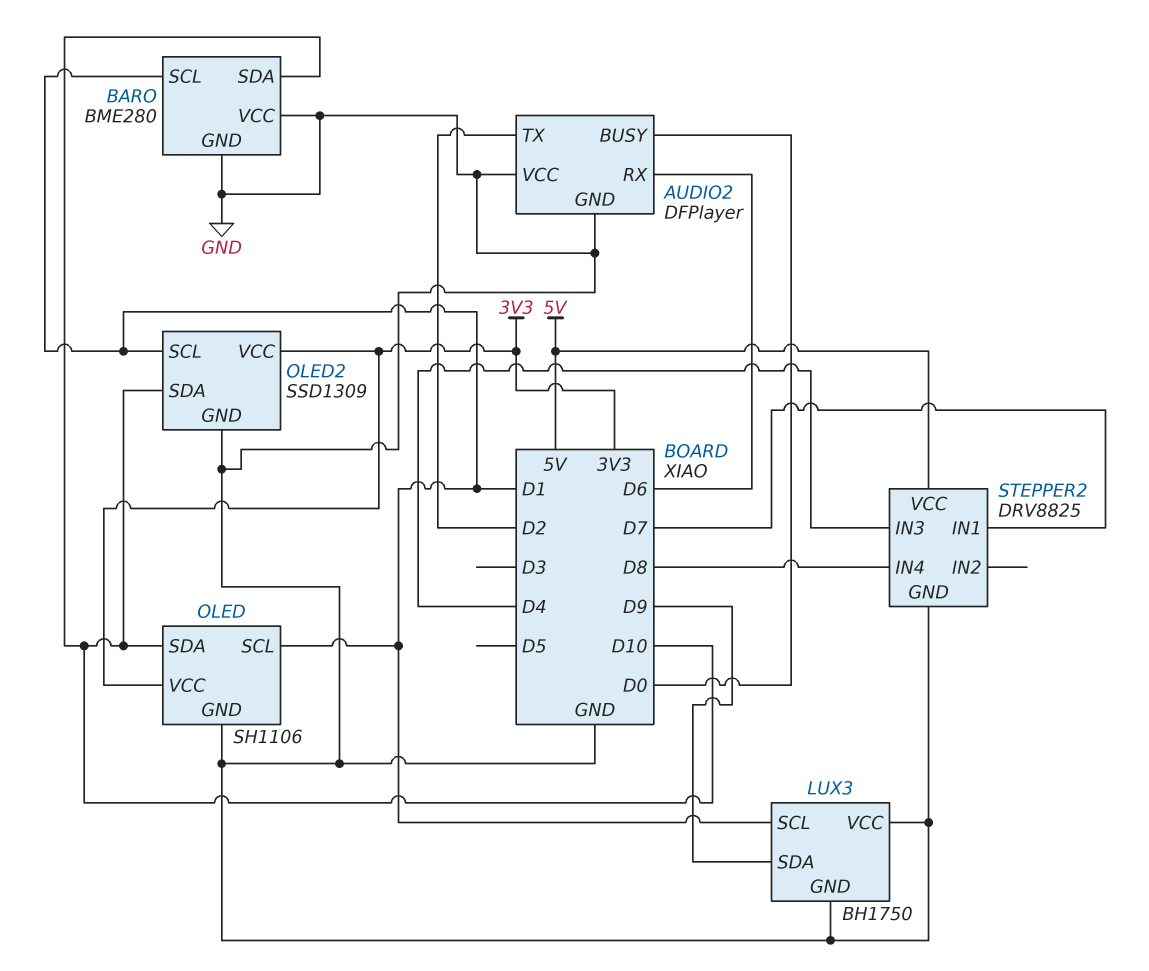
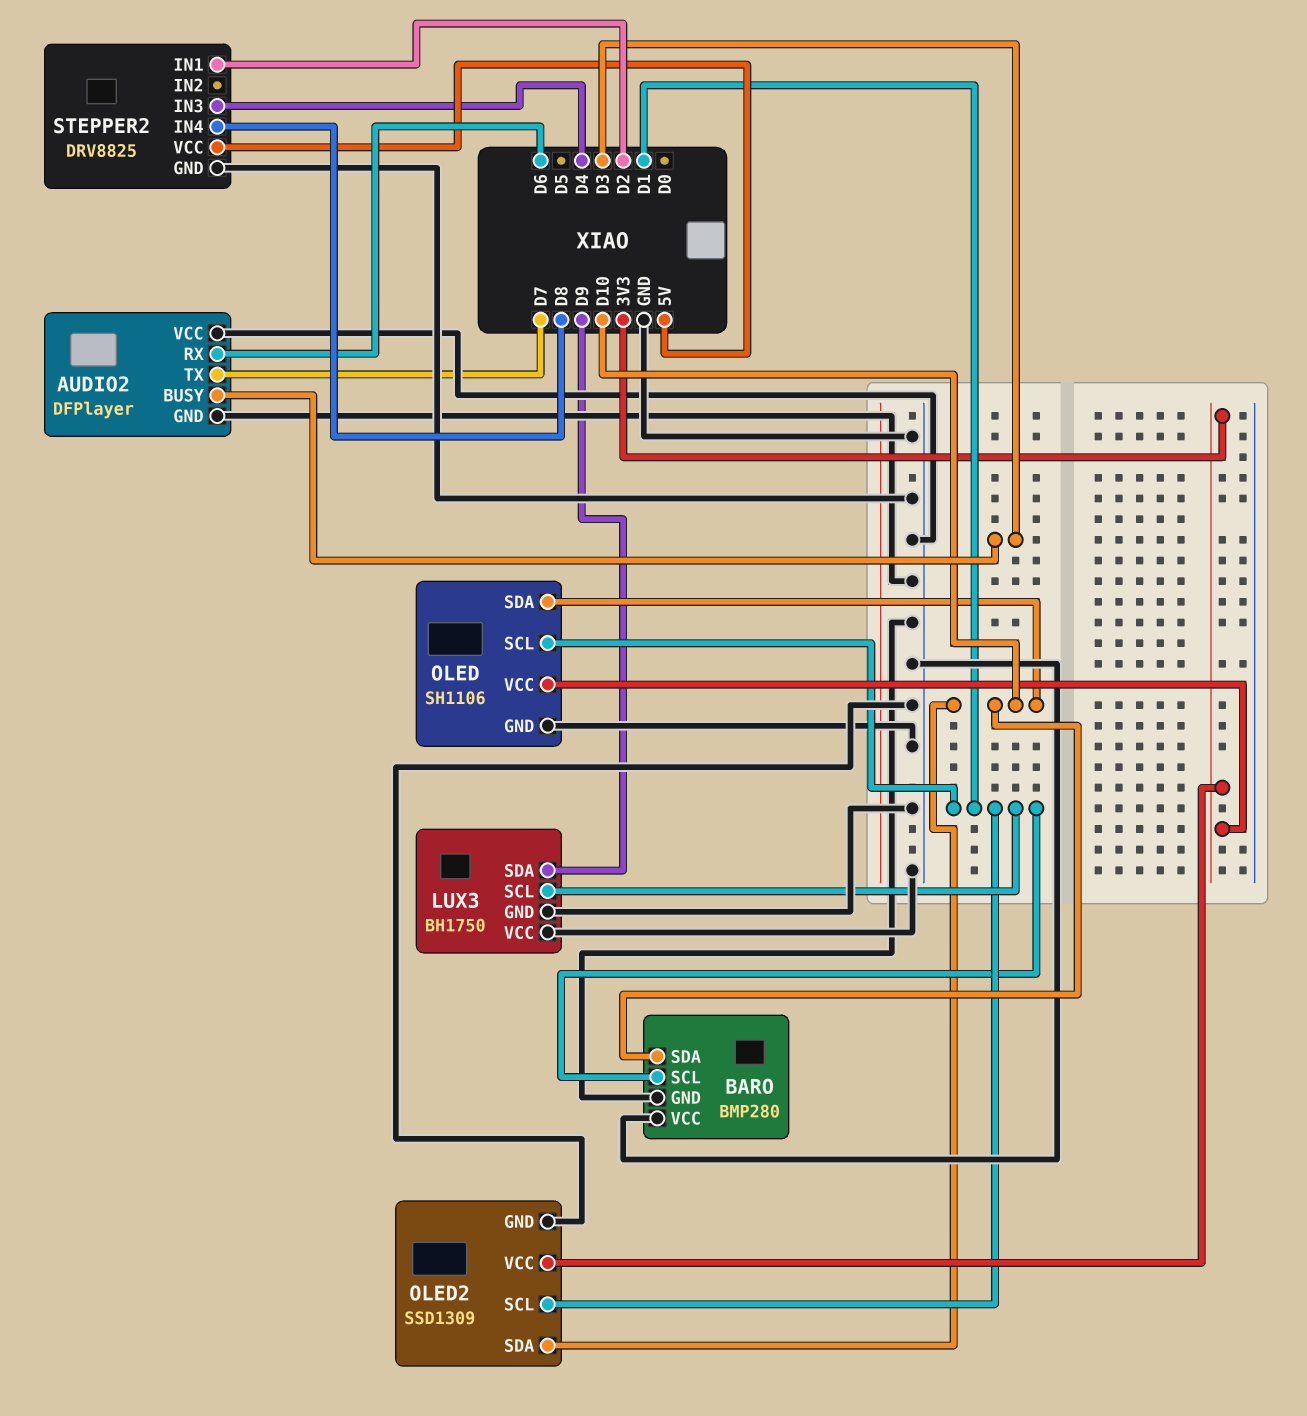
AUDIO2 pin BUSY: D0 -> D3
AUDIO2 pin TX: D2 -> D7
BARO: BME280 -> BMP280
STEPPER2 pin IN1: D7 -> D2

